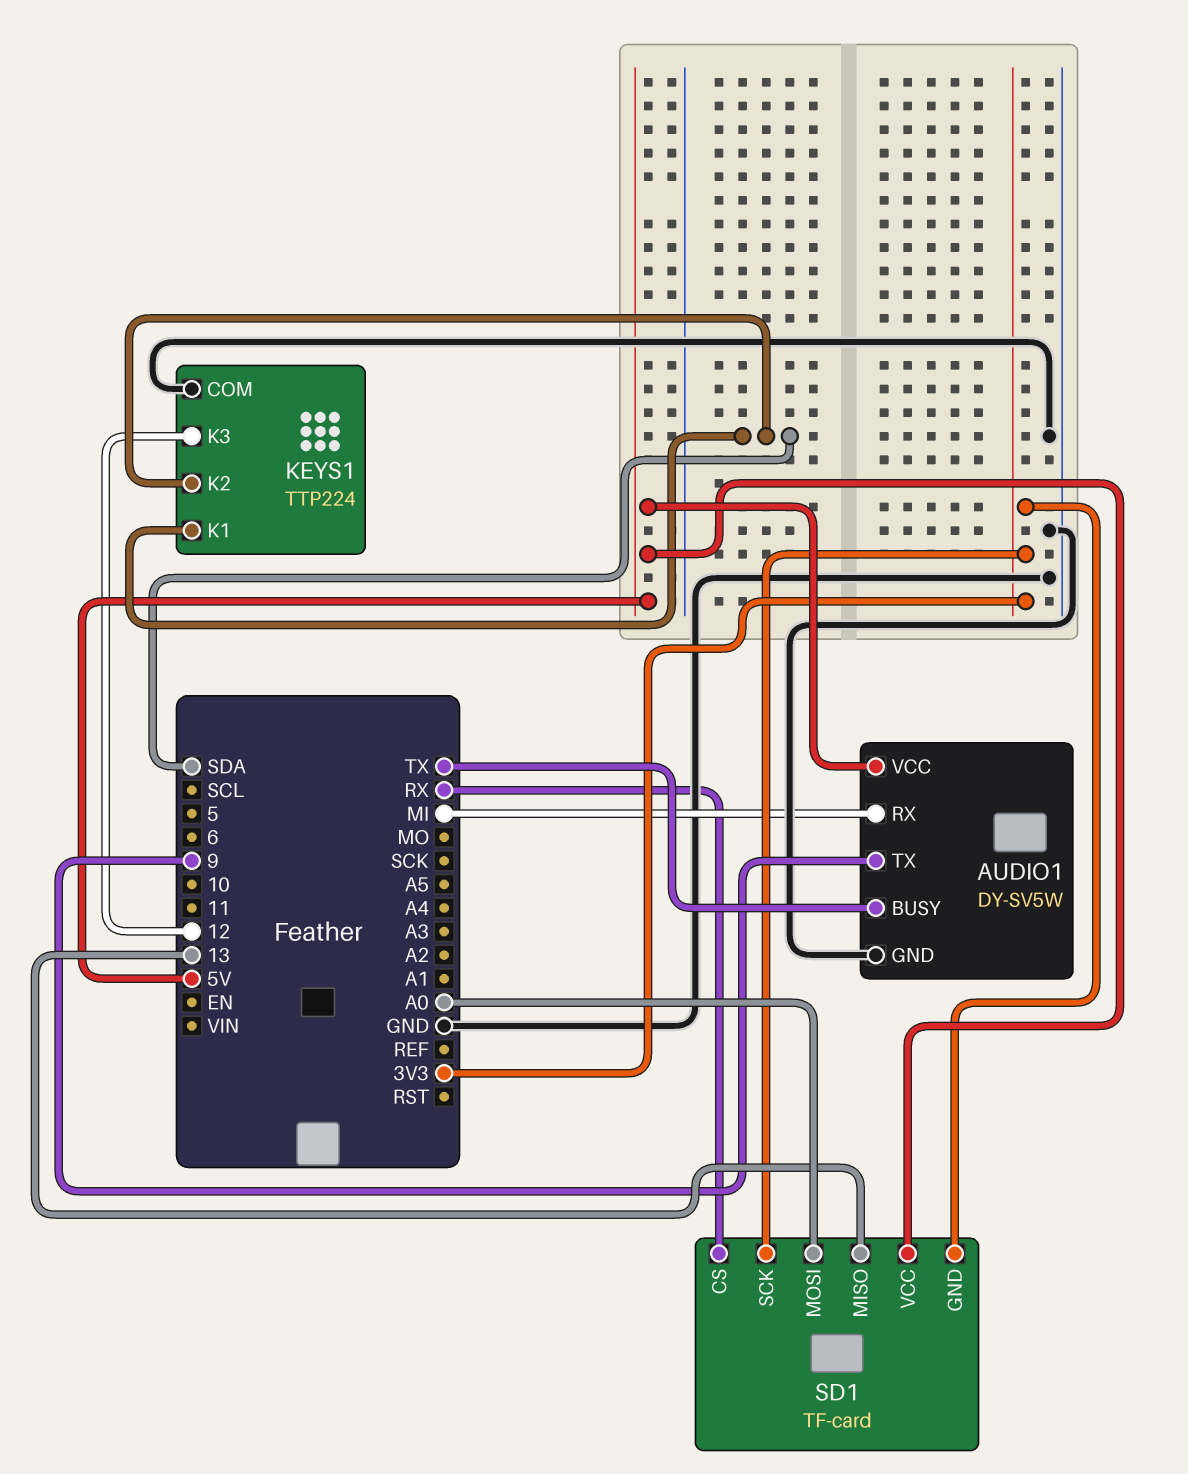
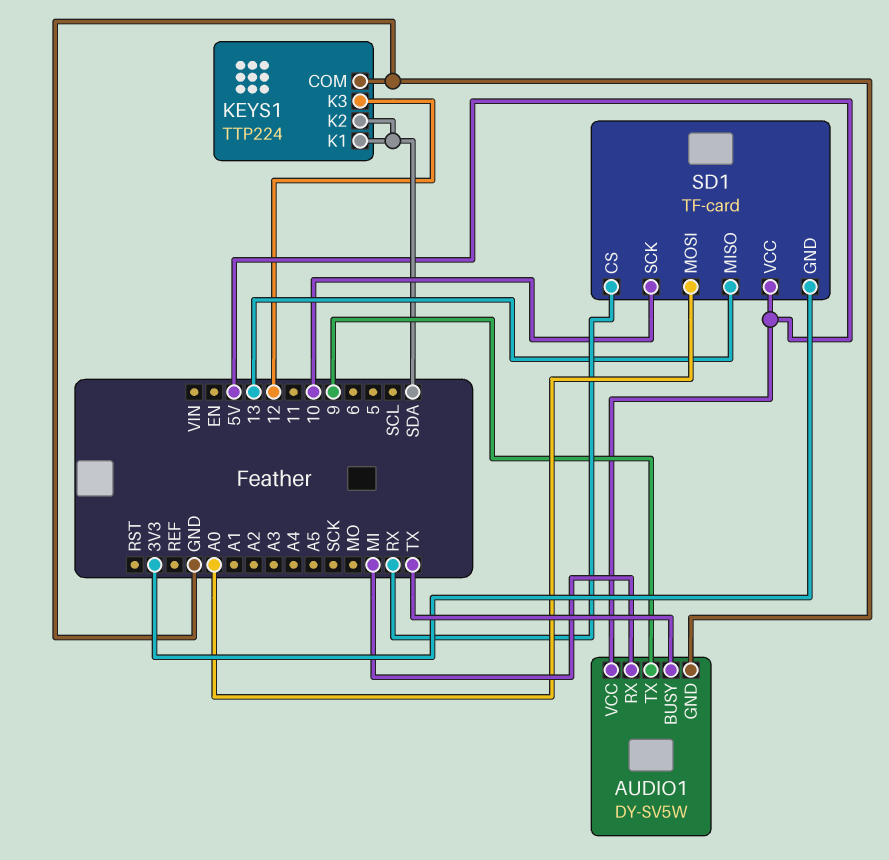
SD1 pin SCK: 3V3 -> 10

